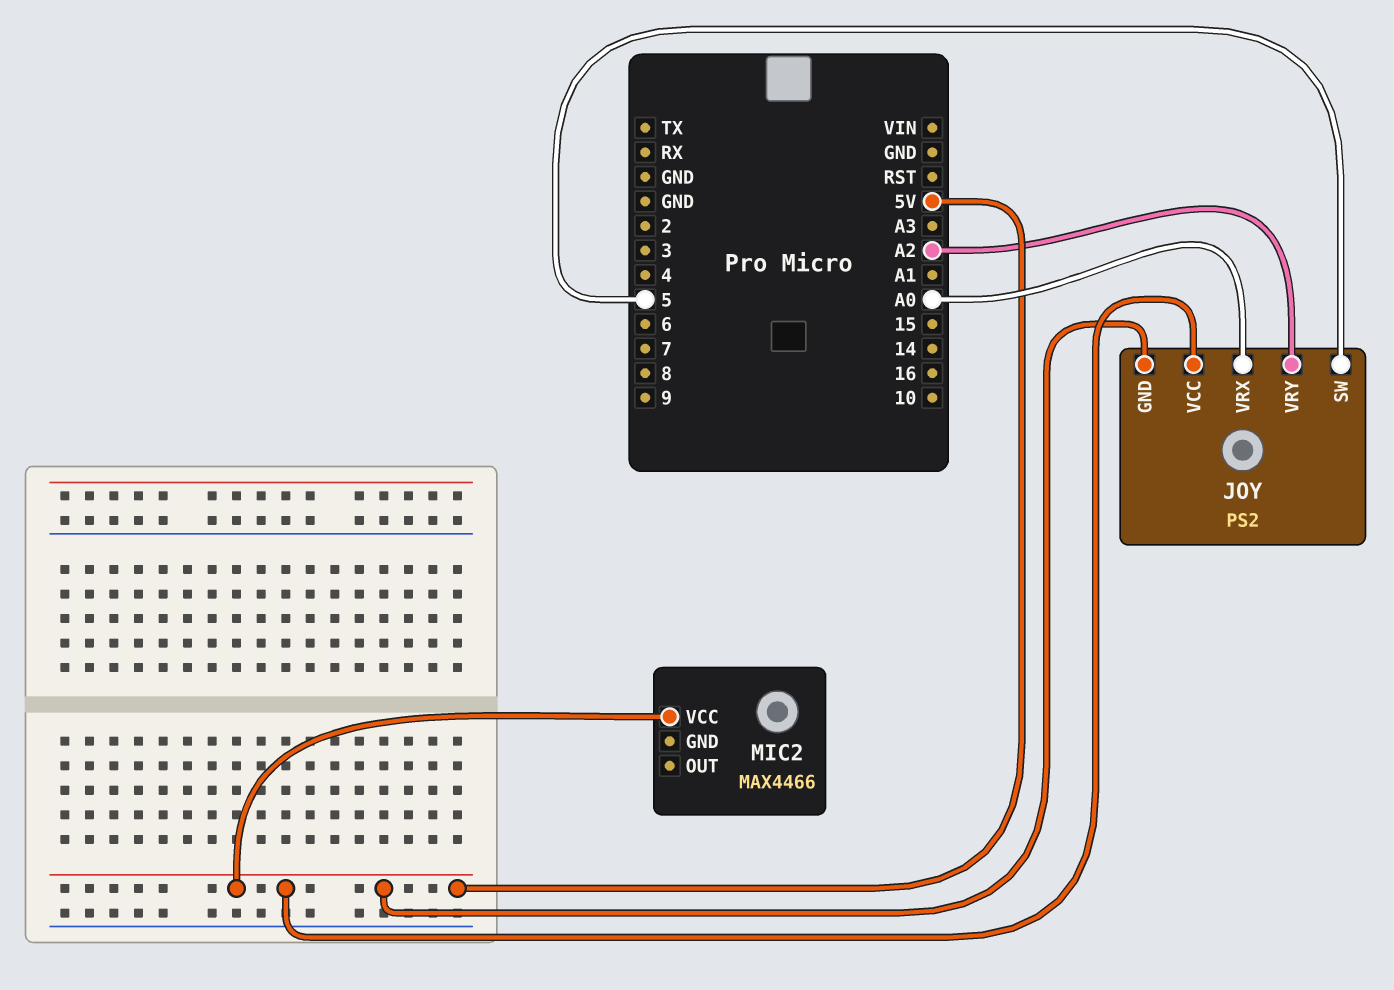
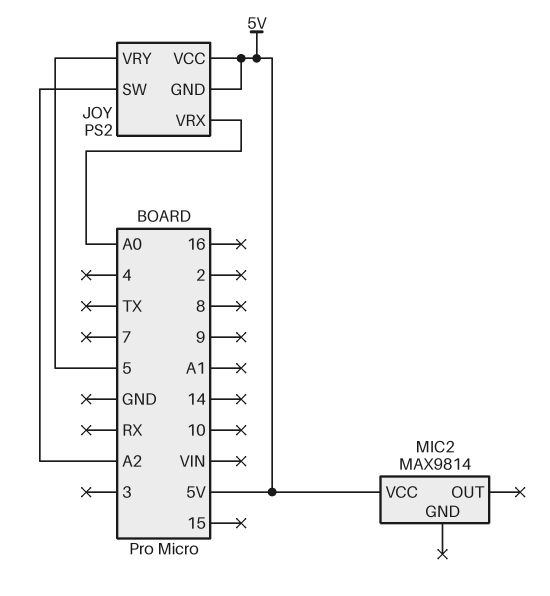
JOY pin SW: 5 -> A2
JOY pin VRY: A2 -> 5
MIC2: MAX4466 -> MAX9814

